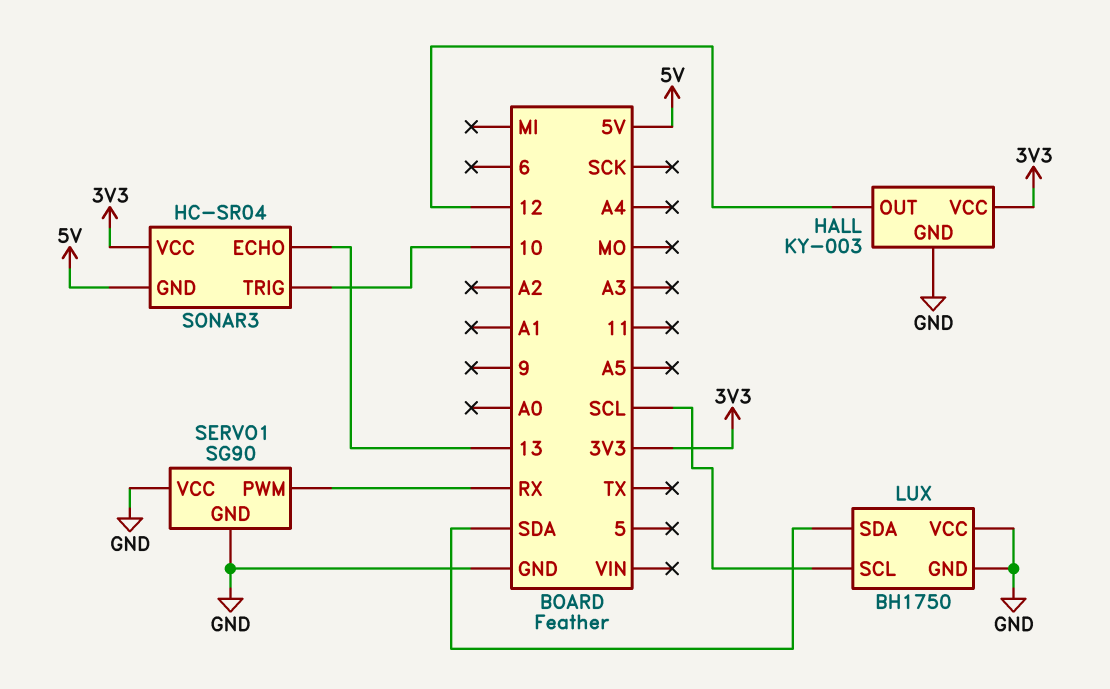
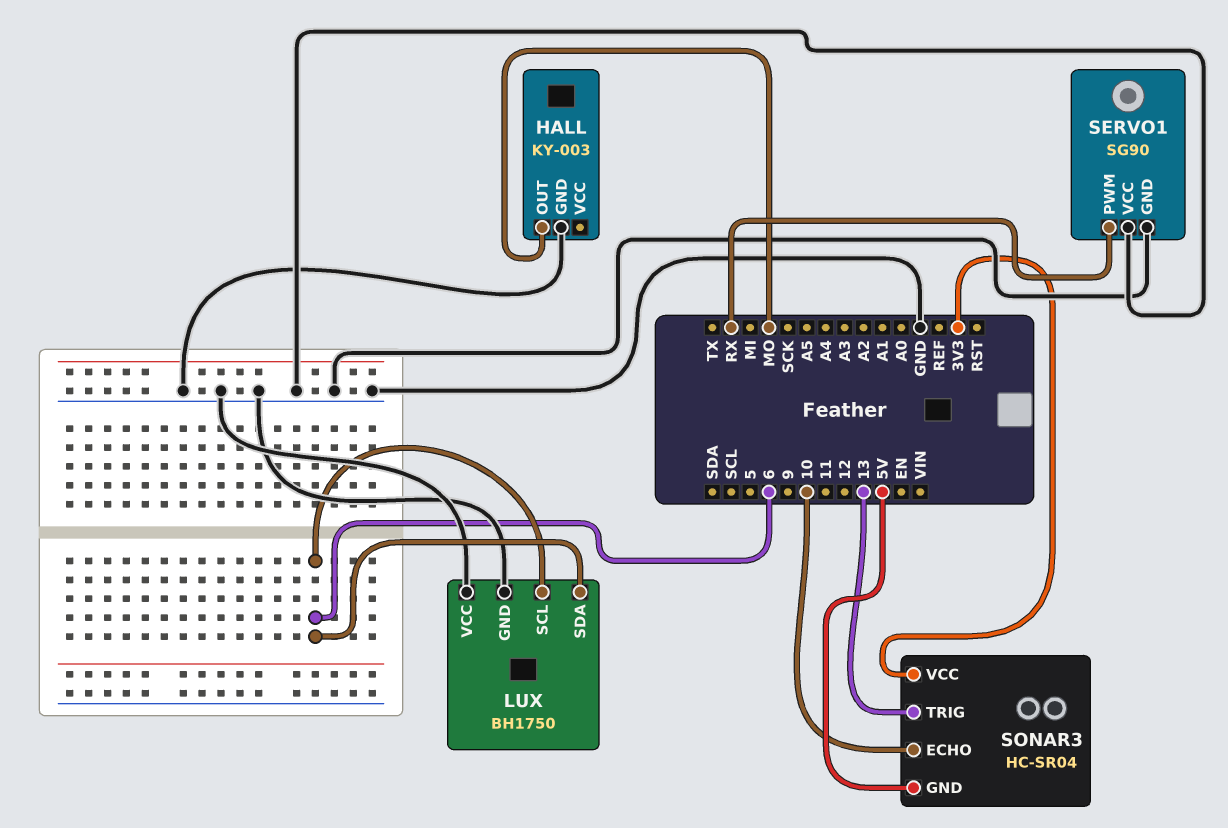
HALL pin OUT: 12 -> MO
HALL pin VCC: 3V3 -> none
LUX pin SCL: SCL -> 6
LUX pin SDA: SDA -> 6
SONAR3 pin ECHO: 13 -> 10
SONAR3 pin TRIG: 10 -> 13

